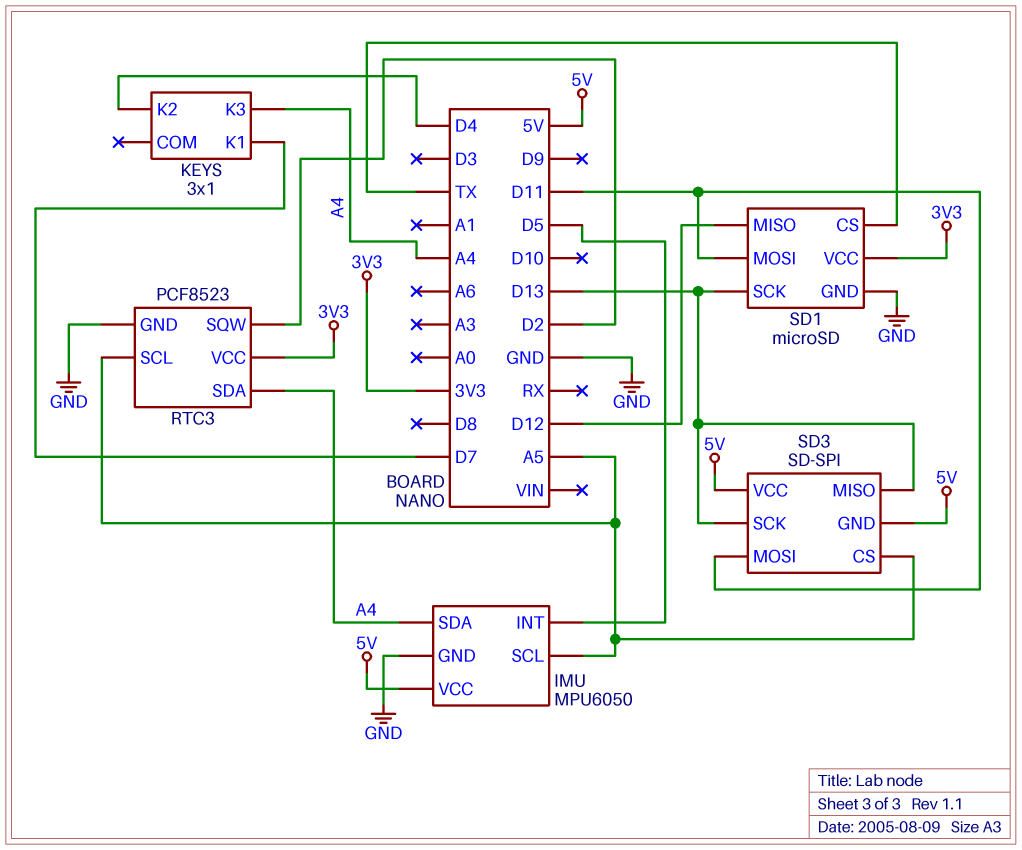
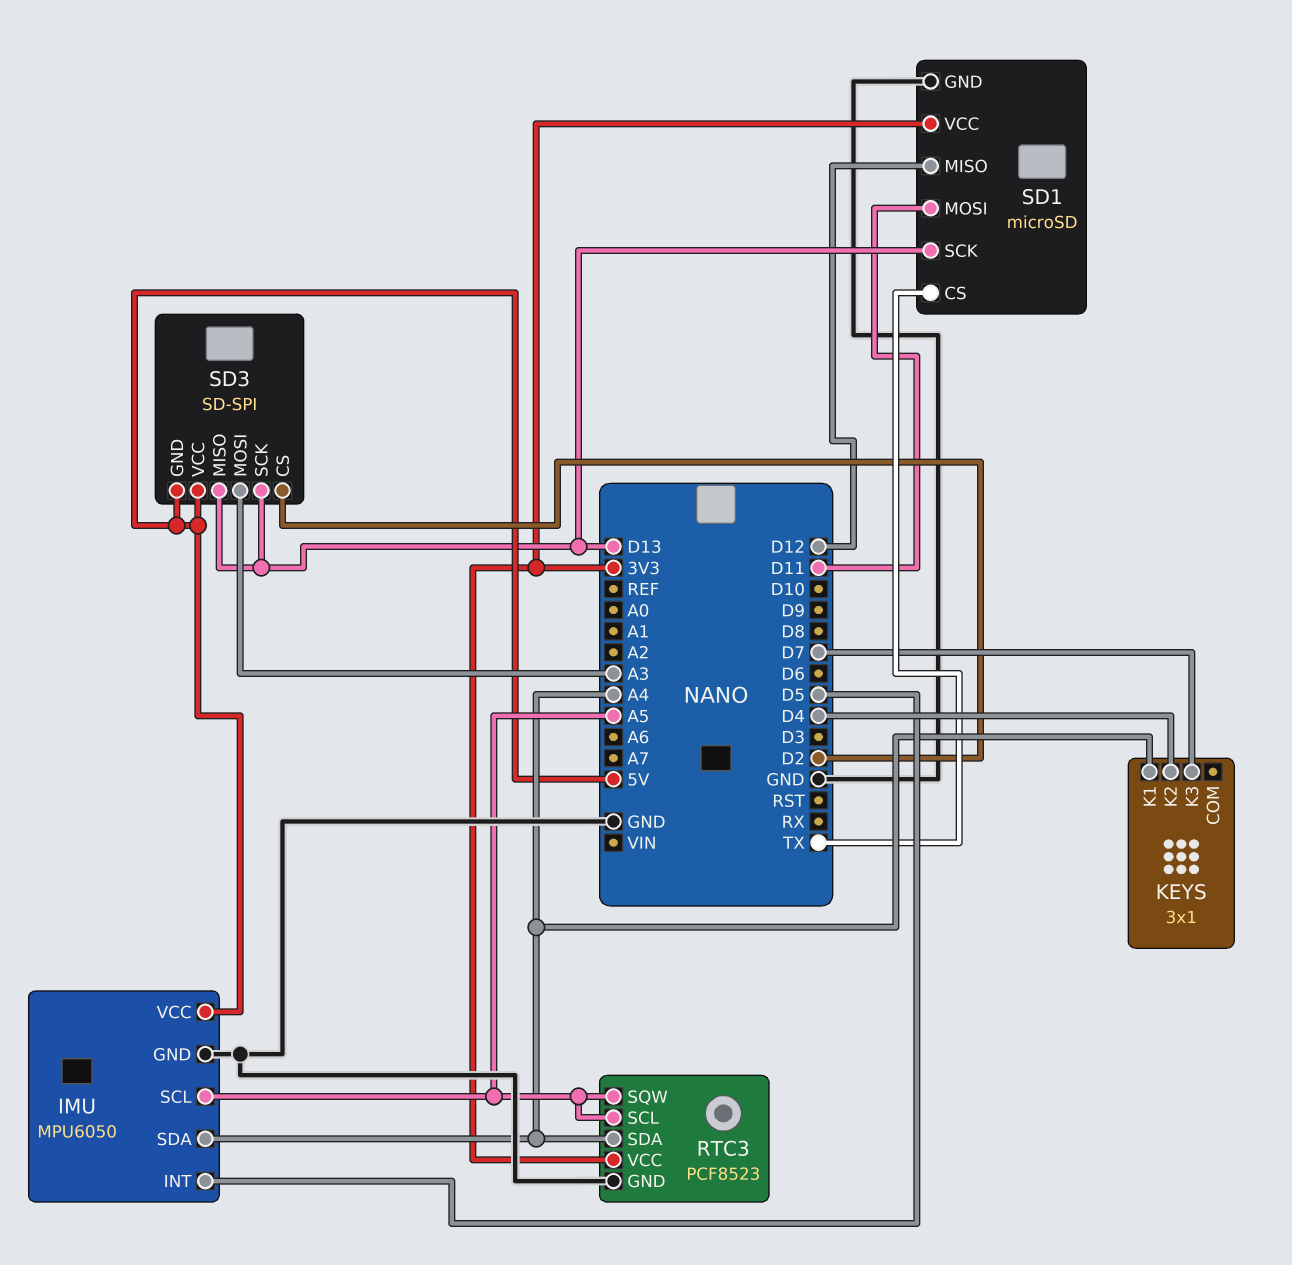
KEYS pin K1: D7 -> A4
KEYS pin K3: A4 -> D7
RTC3 pin SQW: D2 -> A5
SD3 pin CS: A5 -> D2
SD3 pin MOSI: D11 -> A3

